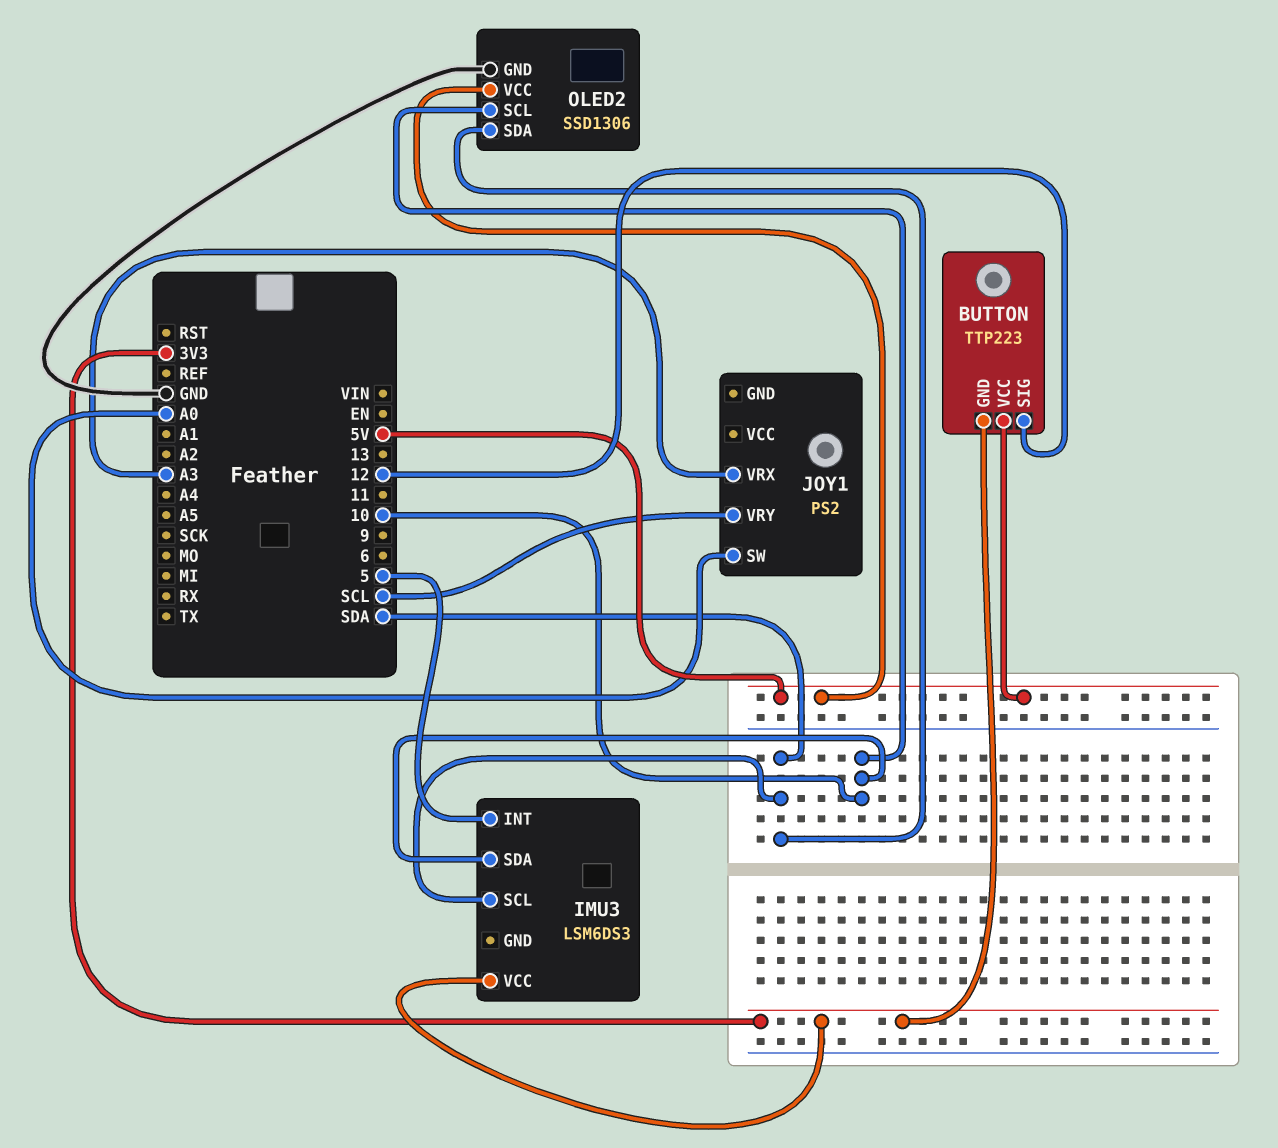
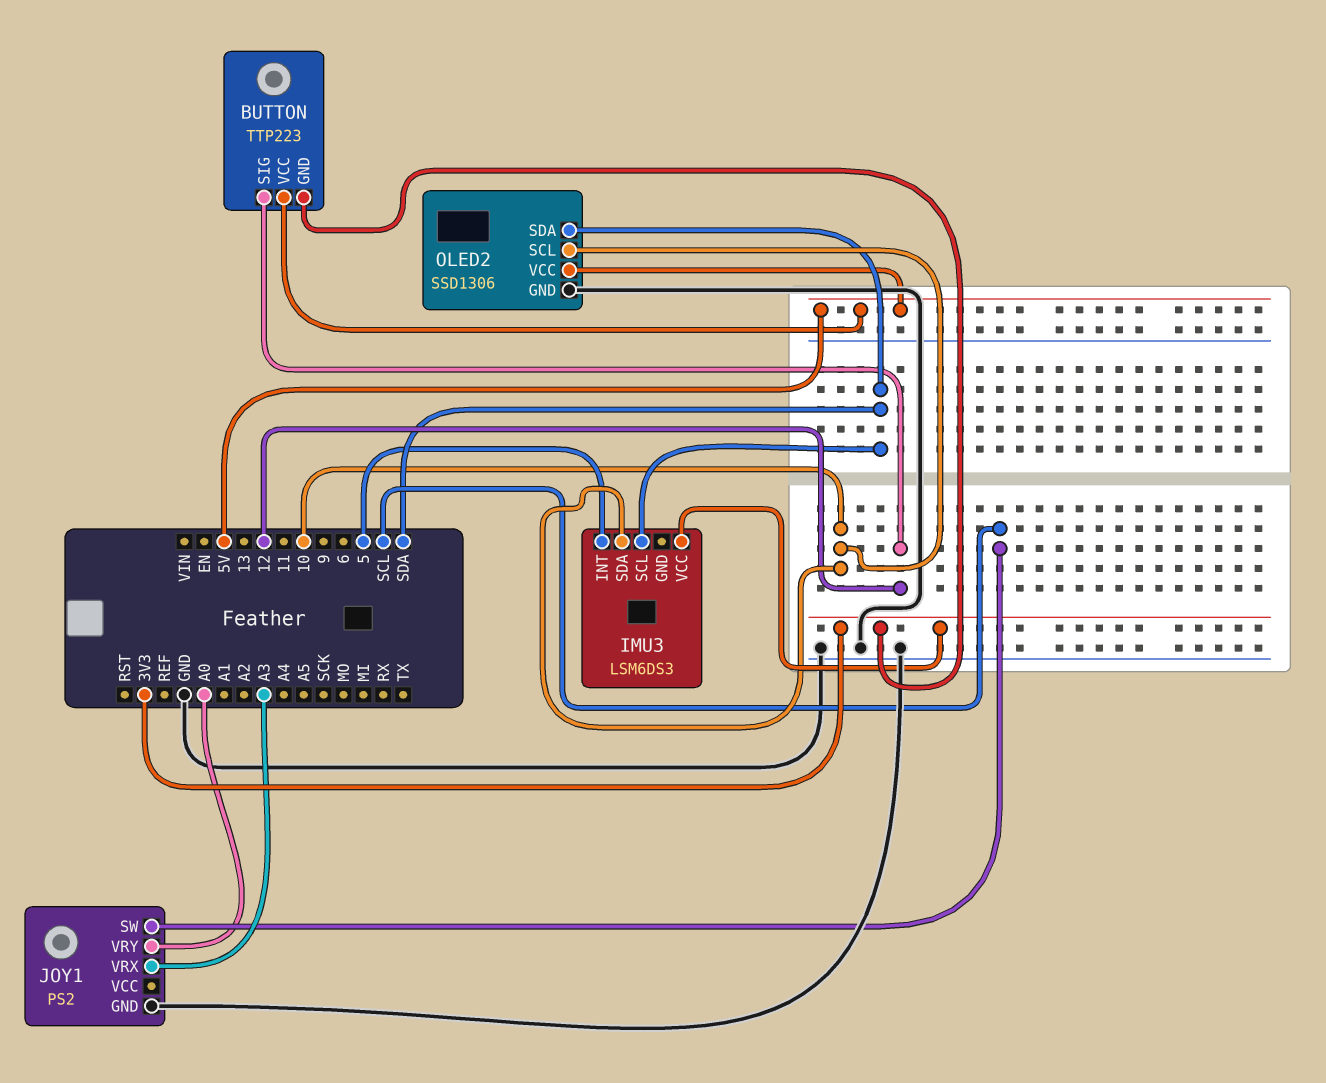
JOY1 pin GND: none -> GND
JOY1 pin SW: A0 -> SCL
JOY1 pin VRY: SCL -> A0

